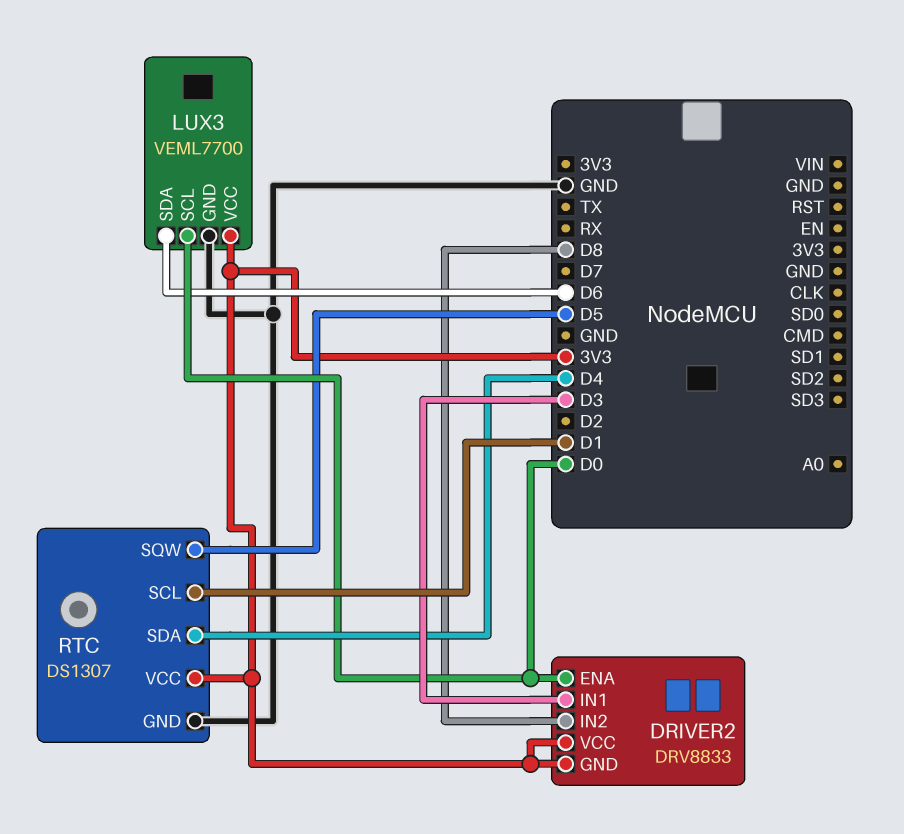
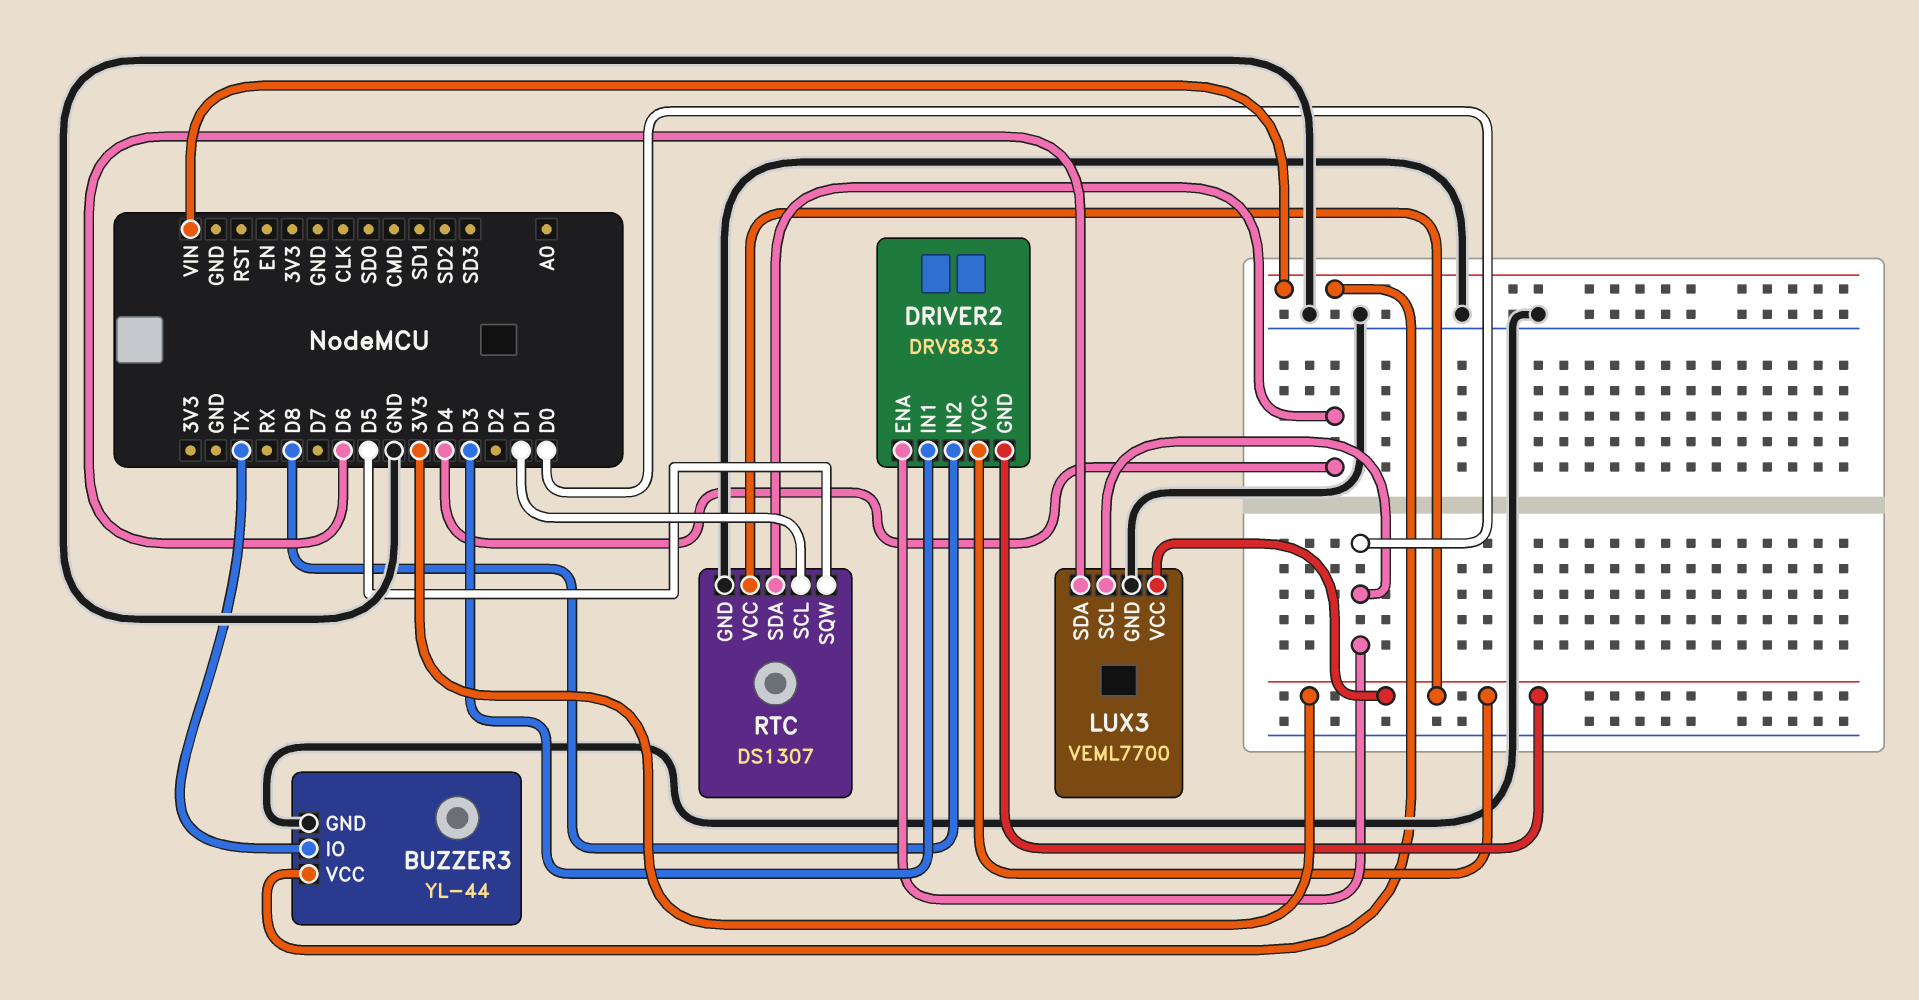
BUZZER3: none -> YL-44
BUZZER3 pin GND: none -> GND
BUZZER3 pin IO: none -> TX
BUZZER3 pin VCC: none -> VIN

